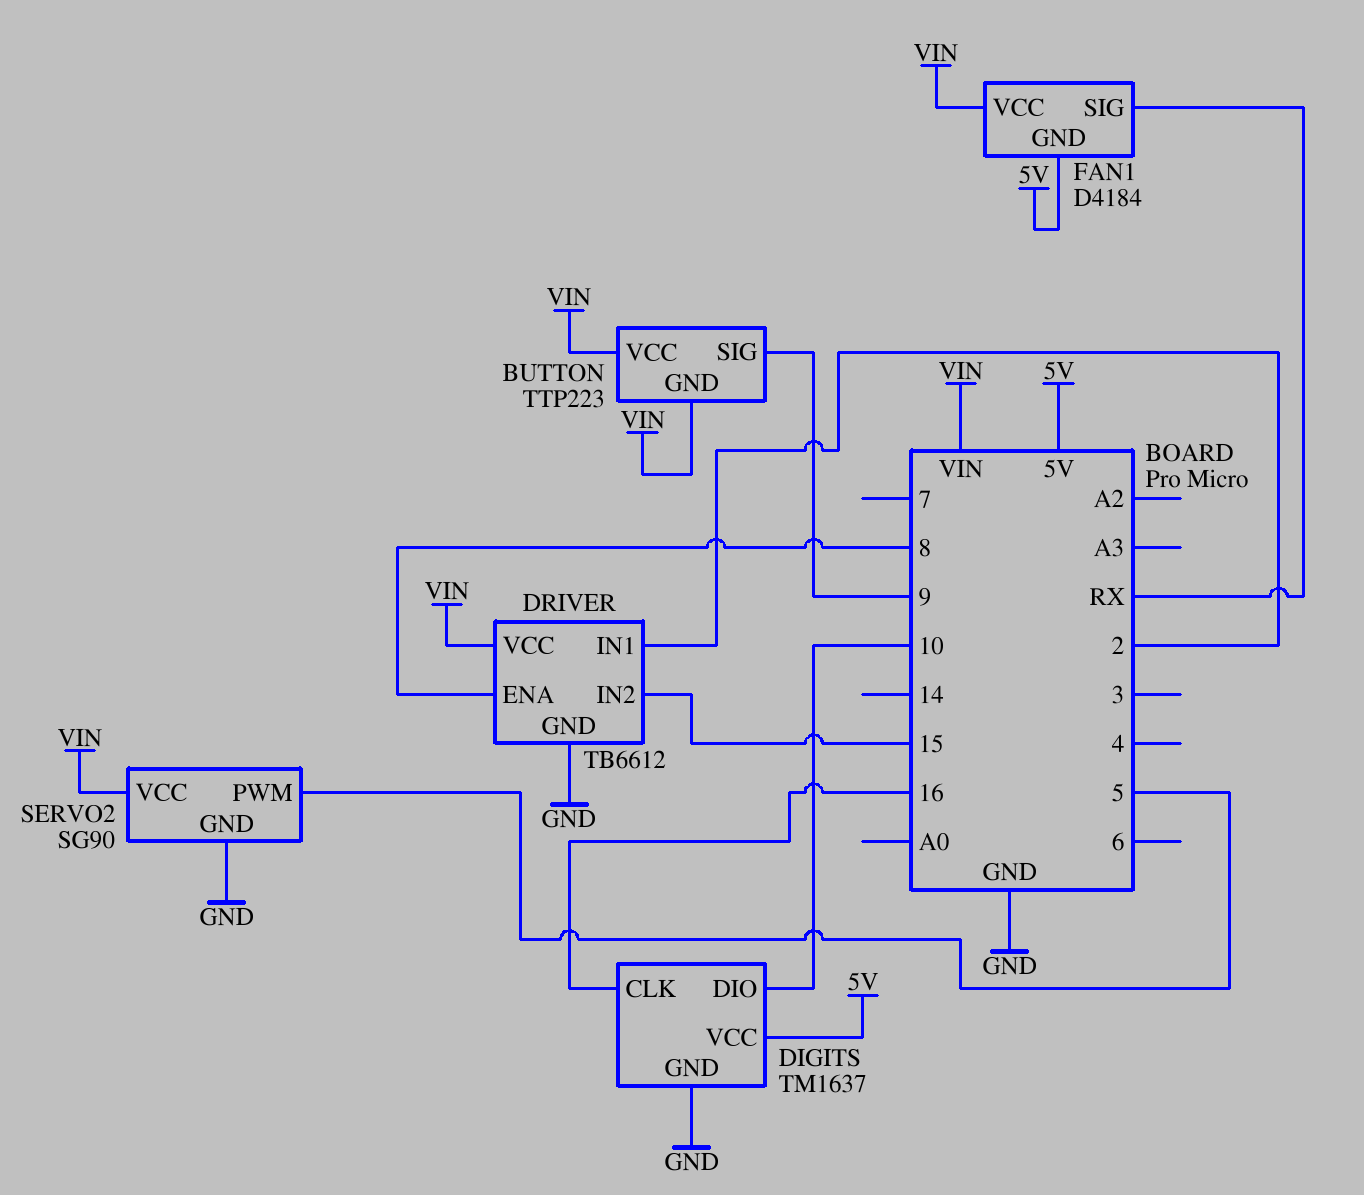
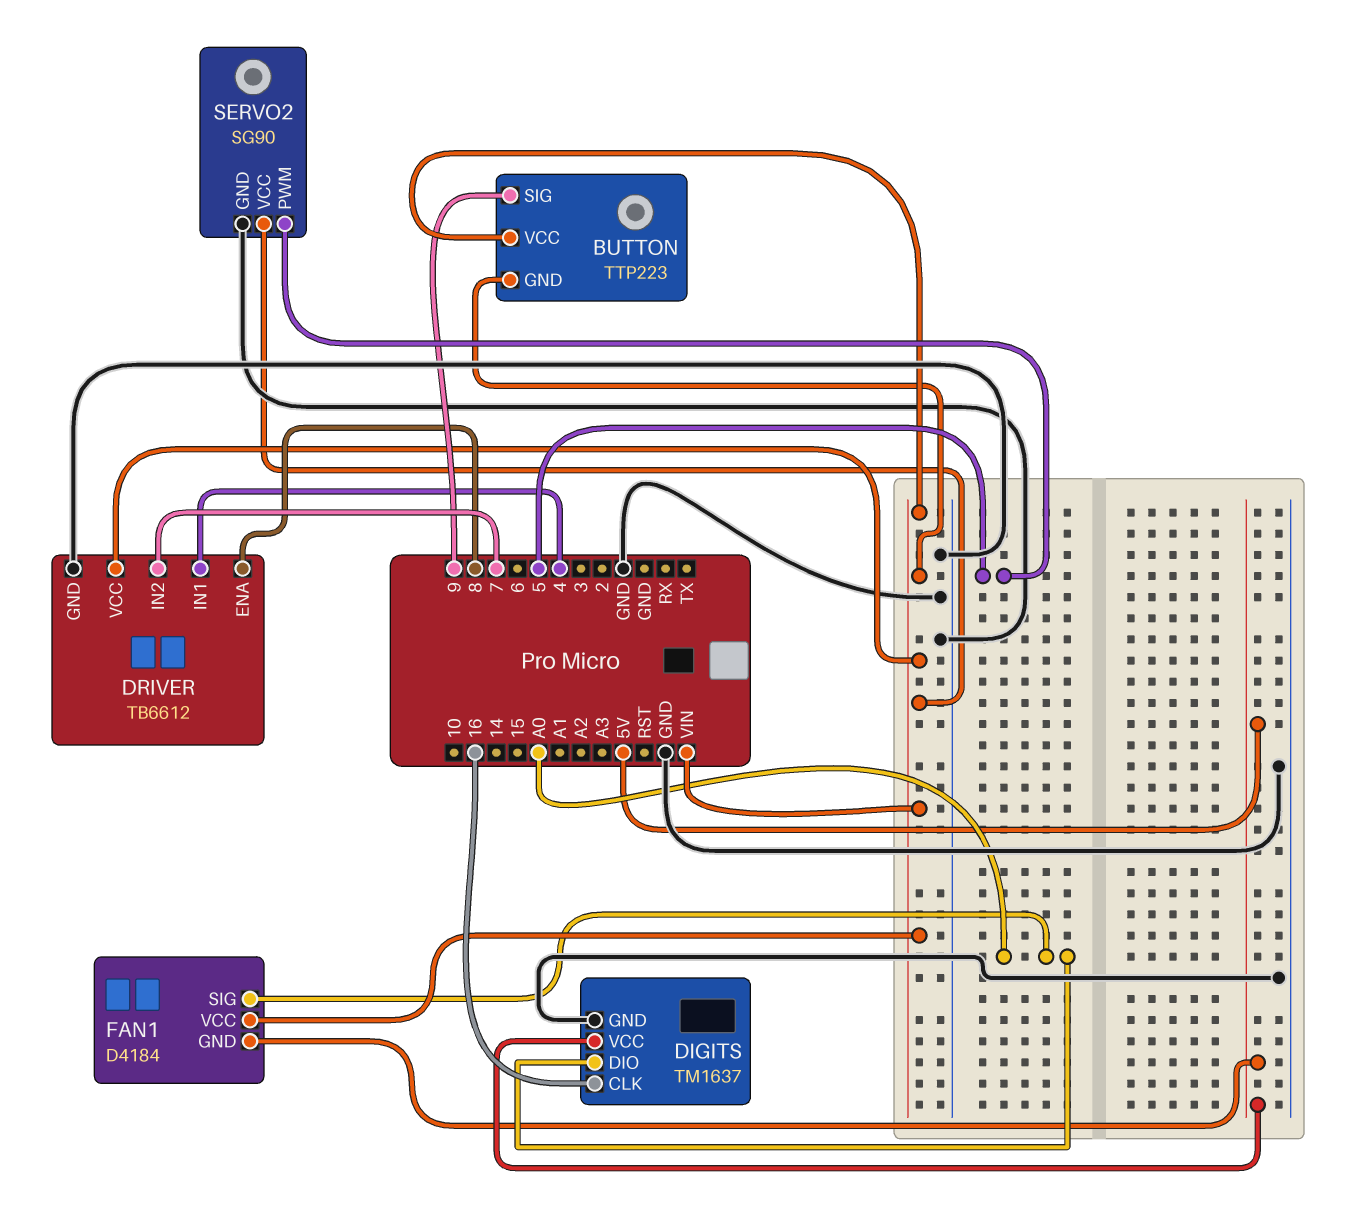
DIGITS pin DIO: 10 -> A0
DRIVER pin IN1: 2 -> 4
DRIVER pin IN2: 15 -> 7
FAN1 pin SIG: RX -> A0

